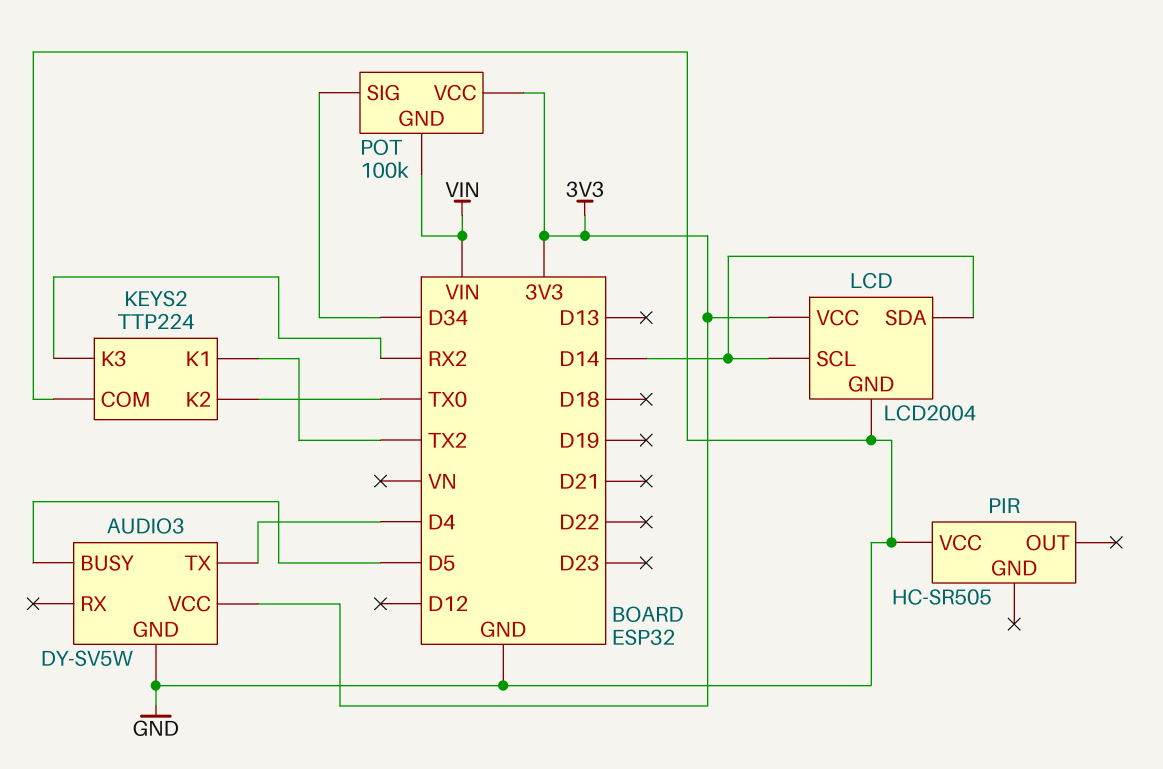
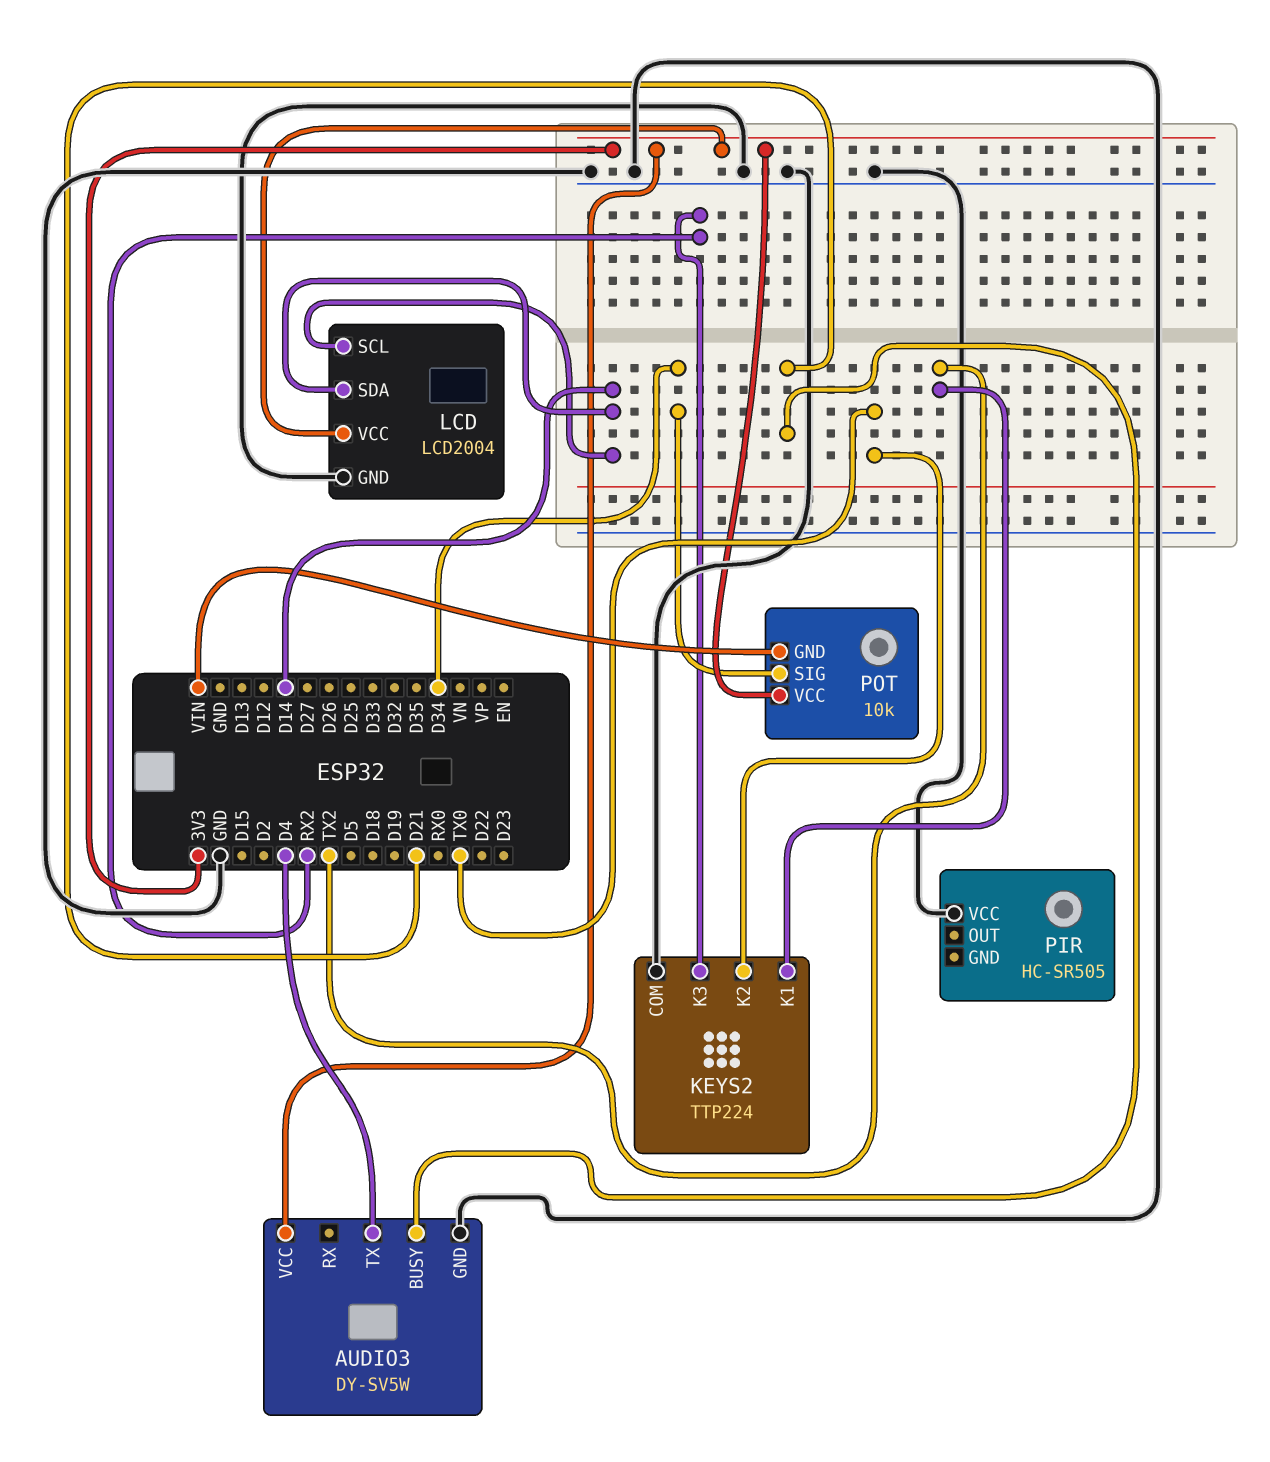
AUDIO3 pin BUSY: D5 -> D21
POT: 100k -> 10k

